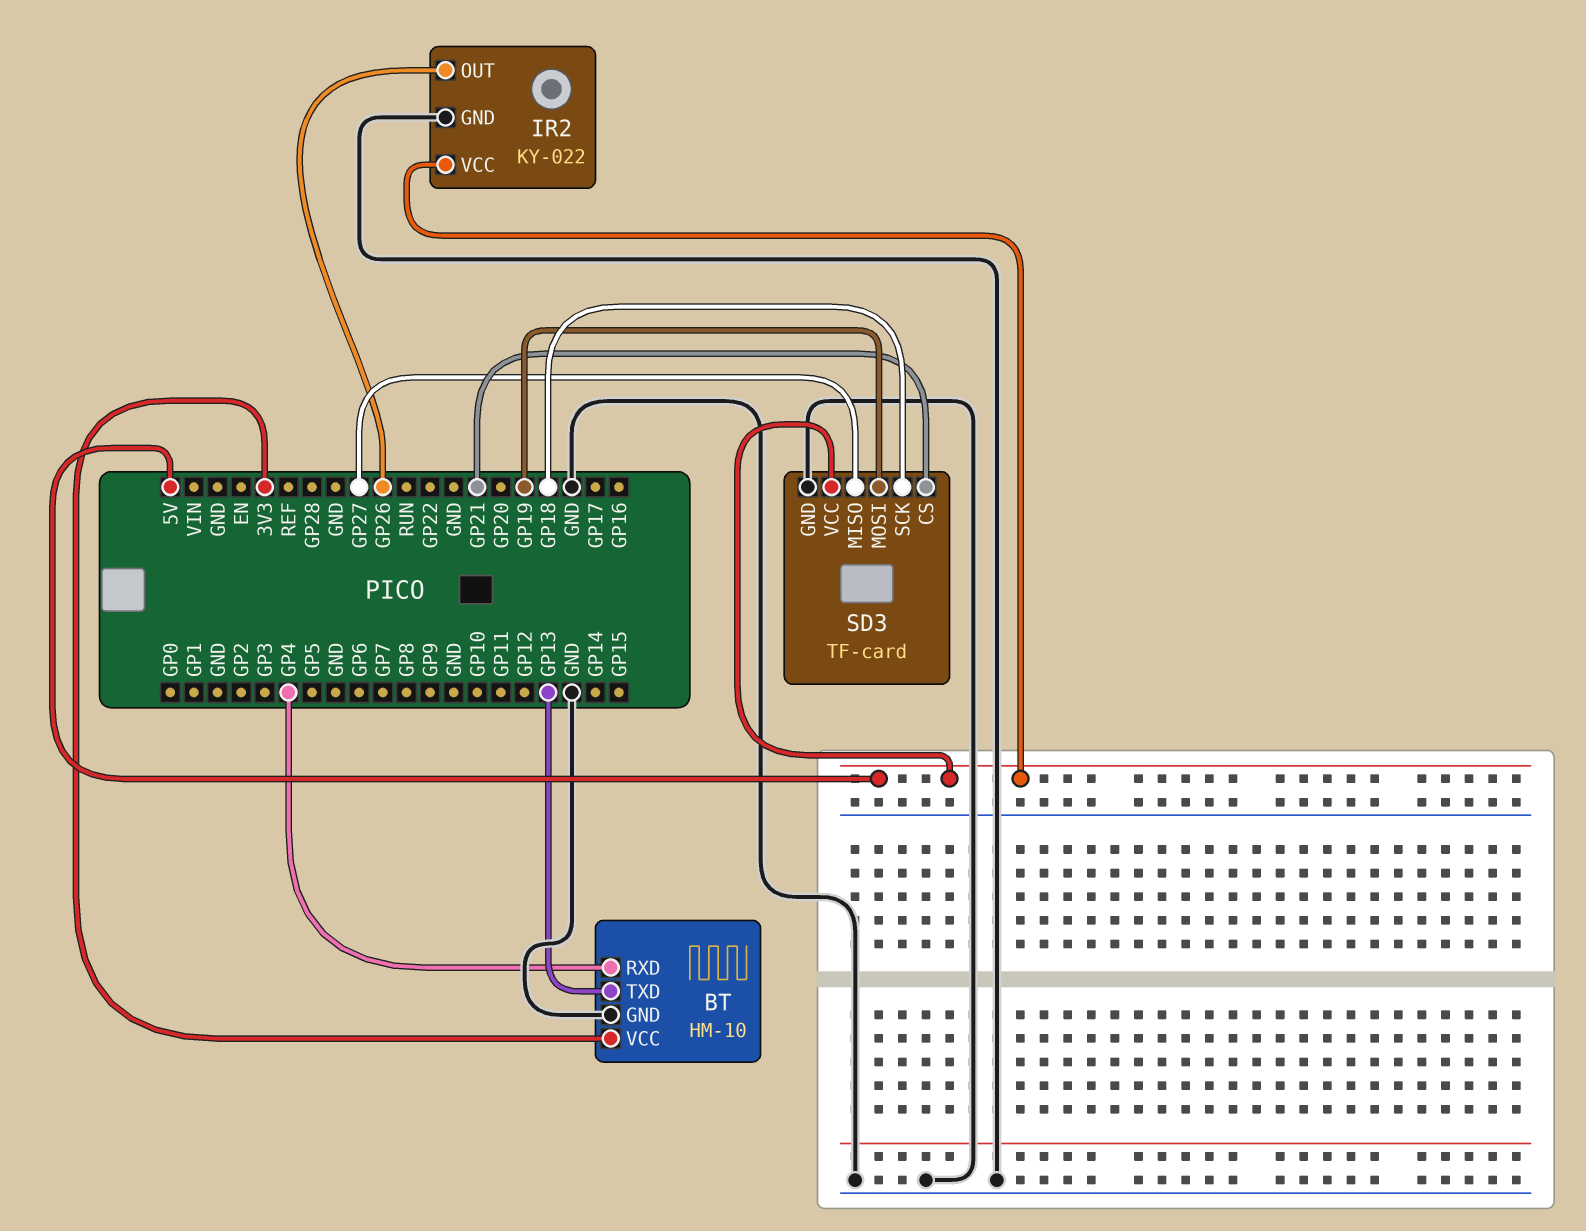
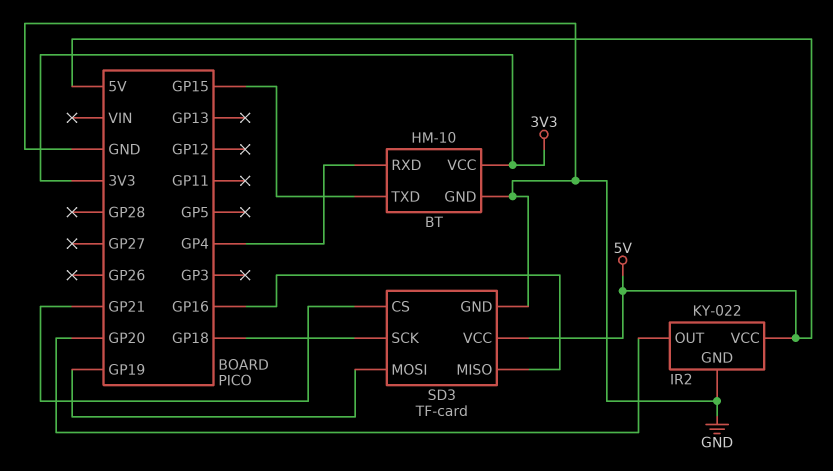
BT pin TXD: GP13 -> GP15
IR2 pin OUT: GP26 -> GP20
SD3 pin MISO: GP27 -> GP16

